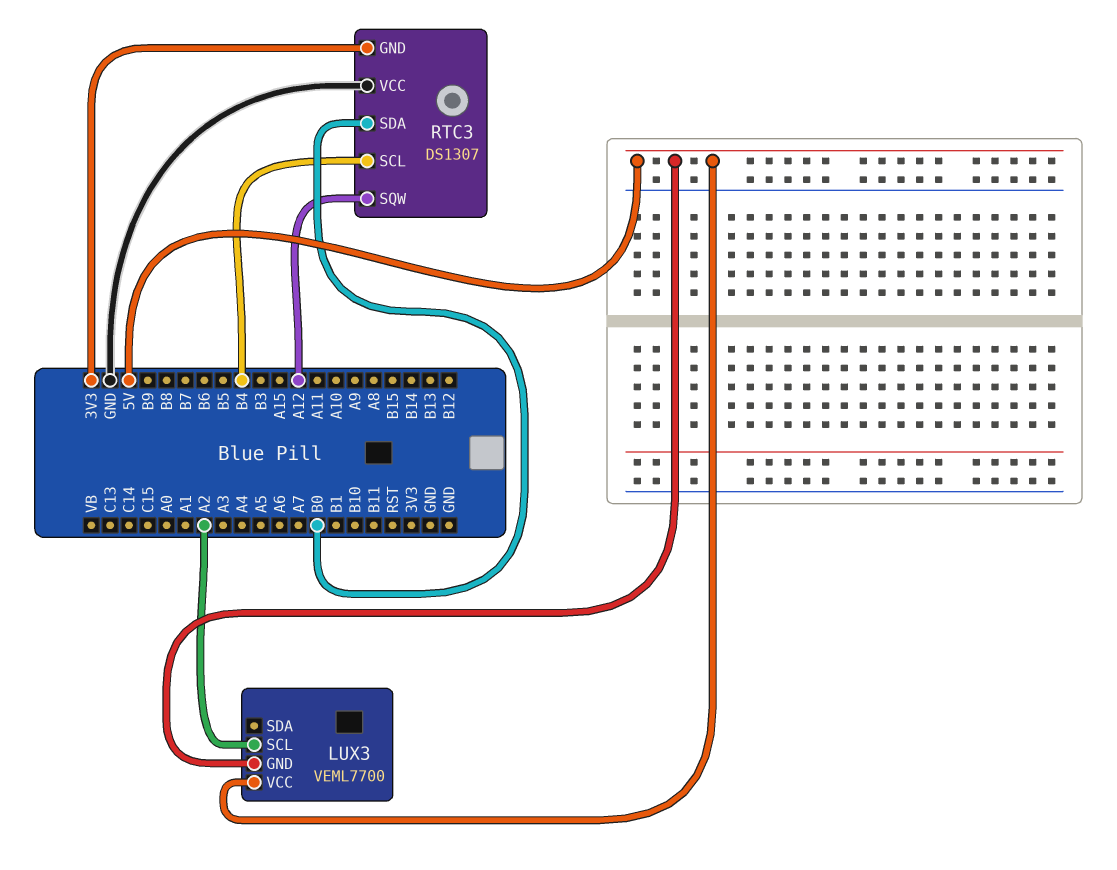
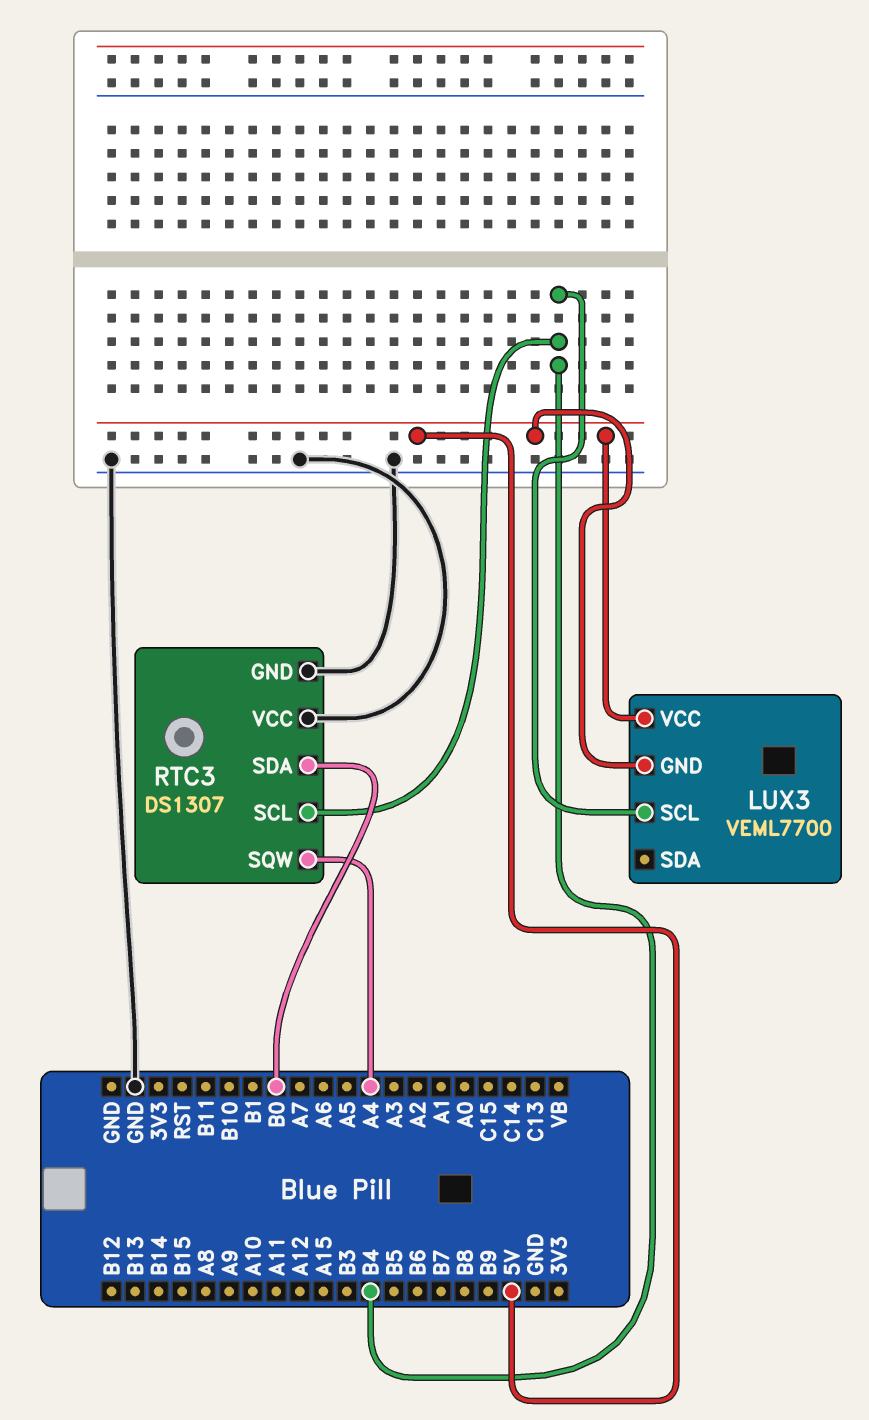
LUX3 pin SCL: A2 -> B4
RTC3 pin GND: 3V3 -> GND
RTC3 pin SQW: A12 -> A4

